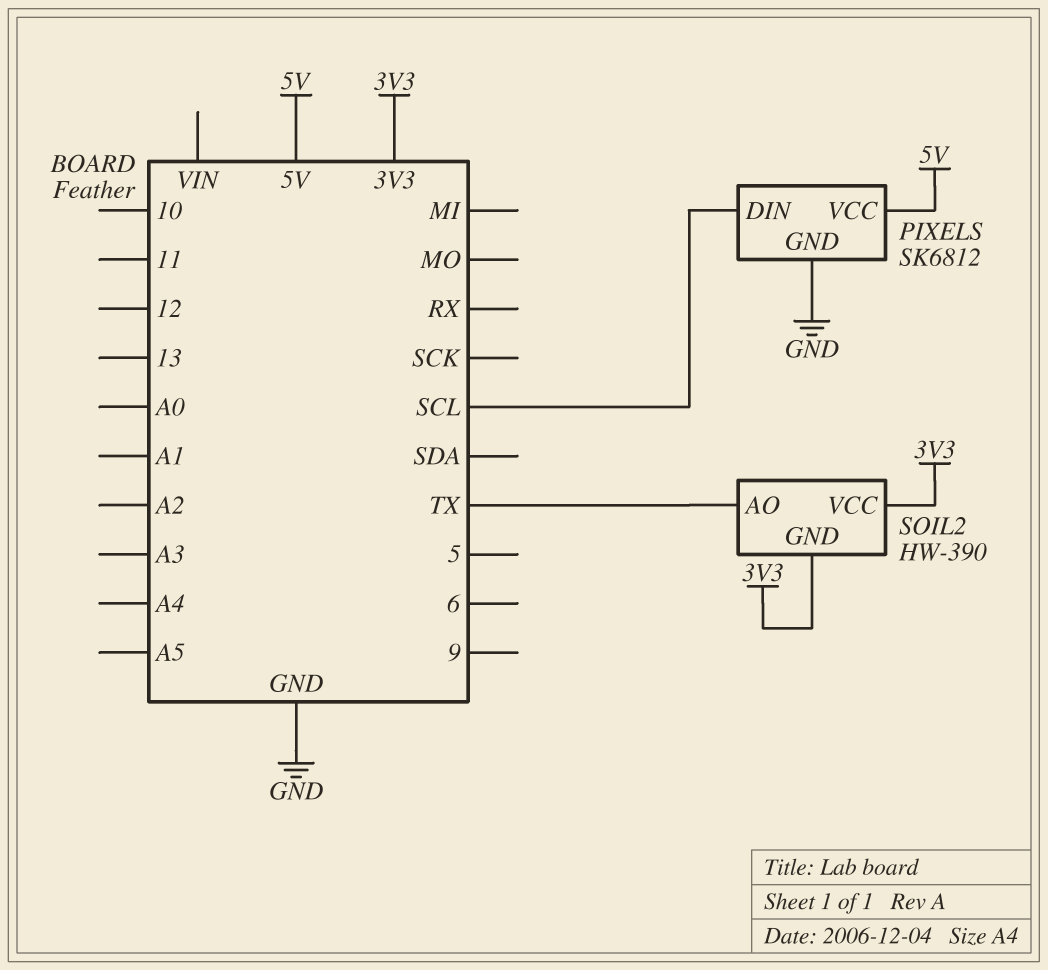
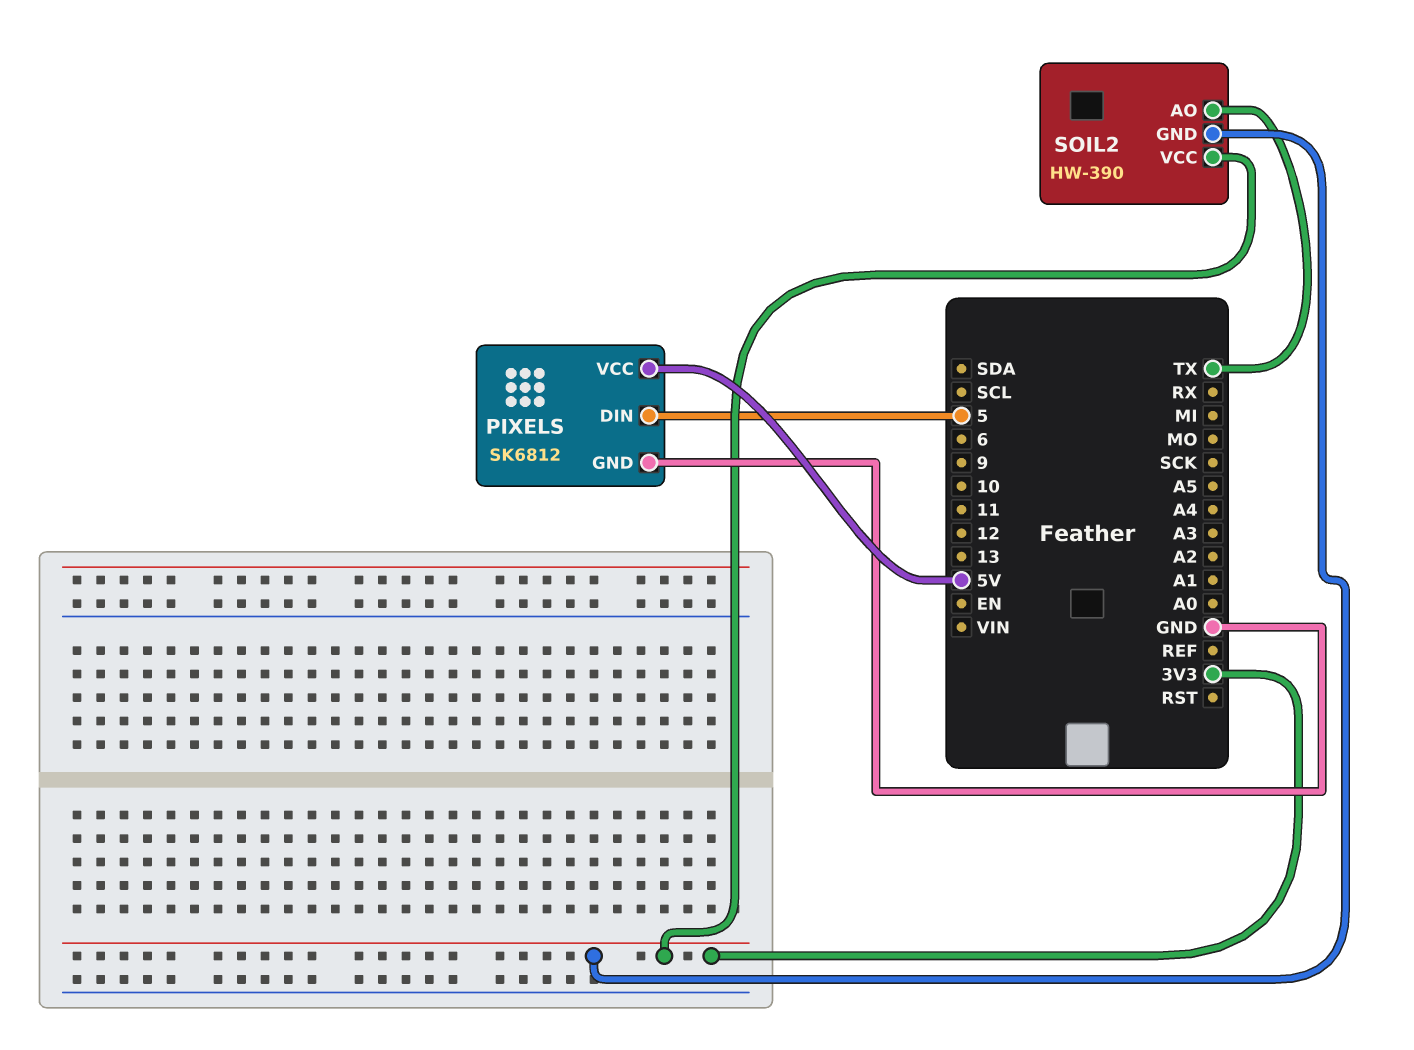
PIXELS pin DIN: SCL -> 5

